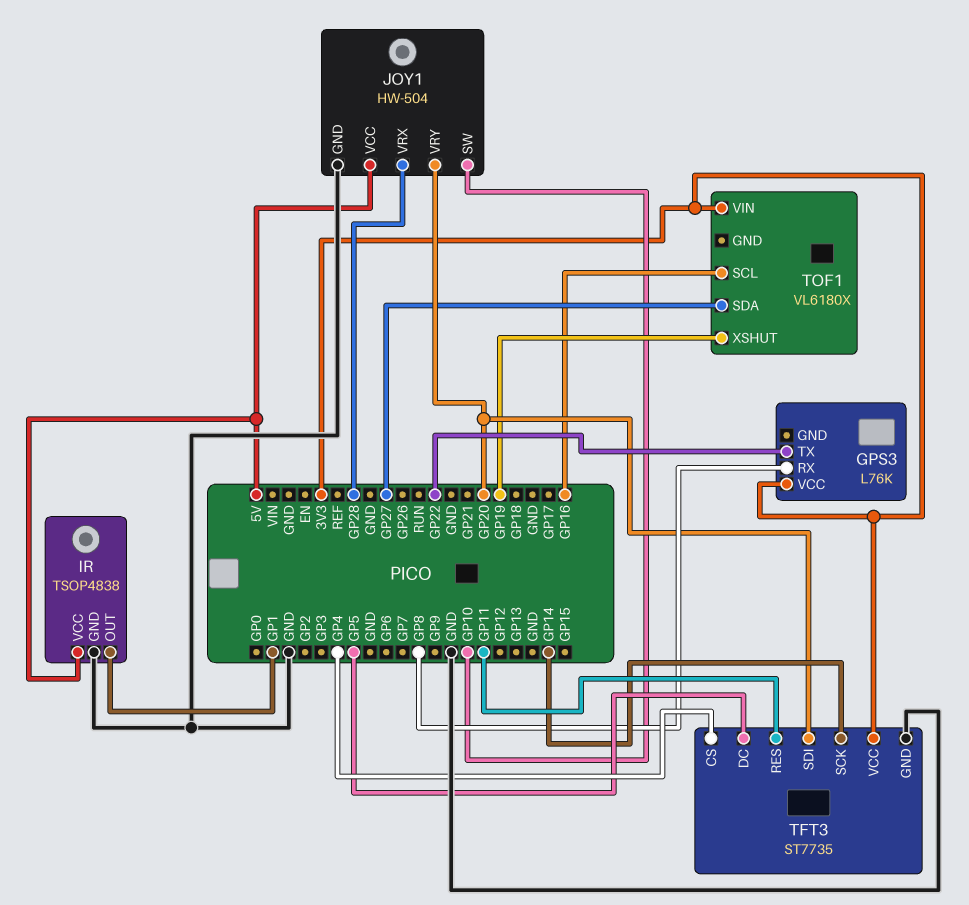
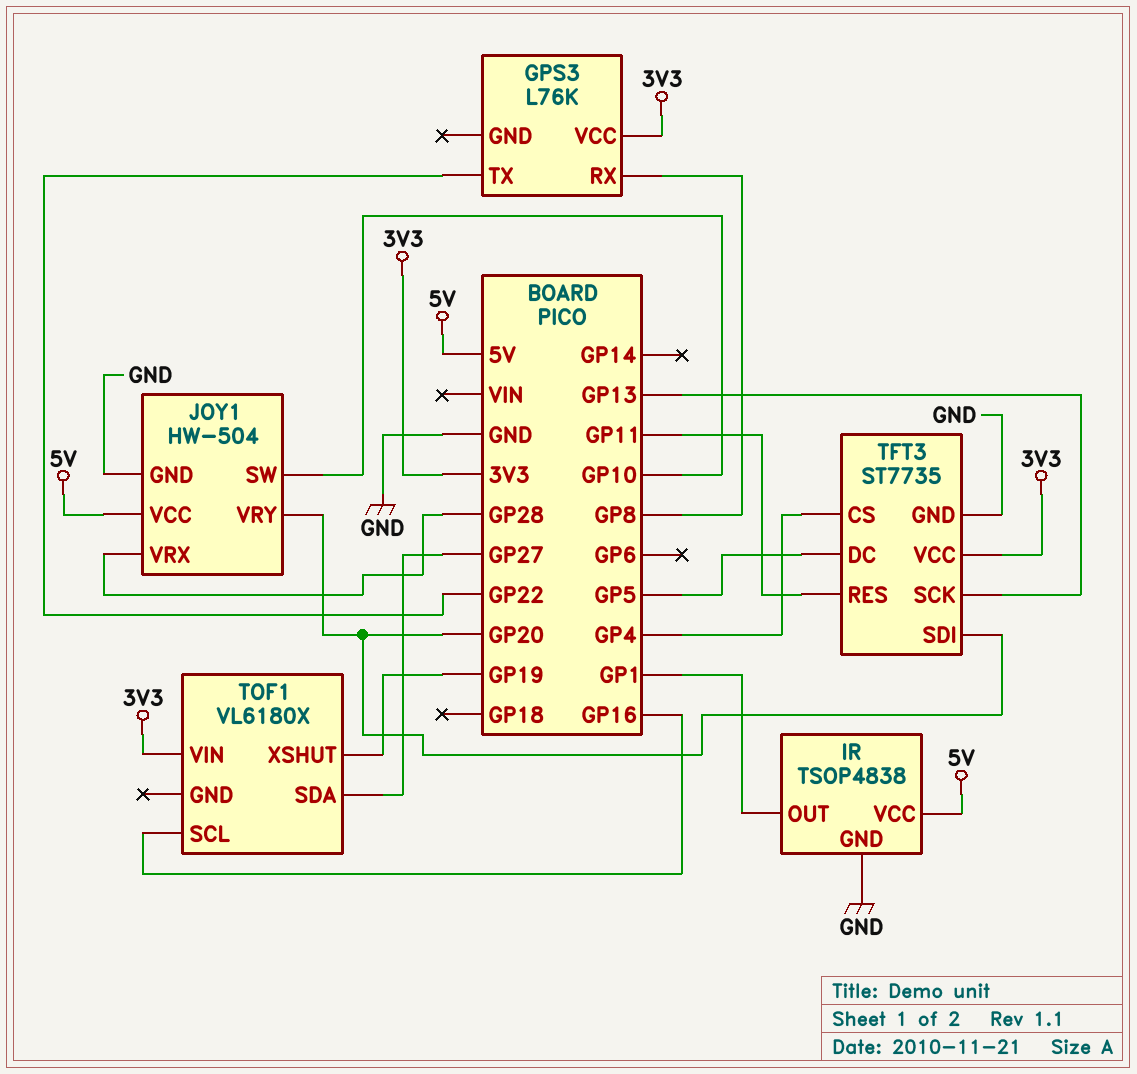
TFT3 pin SCK: GP14 -> GP13

